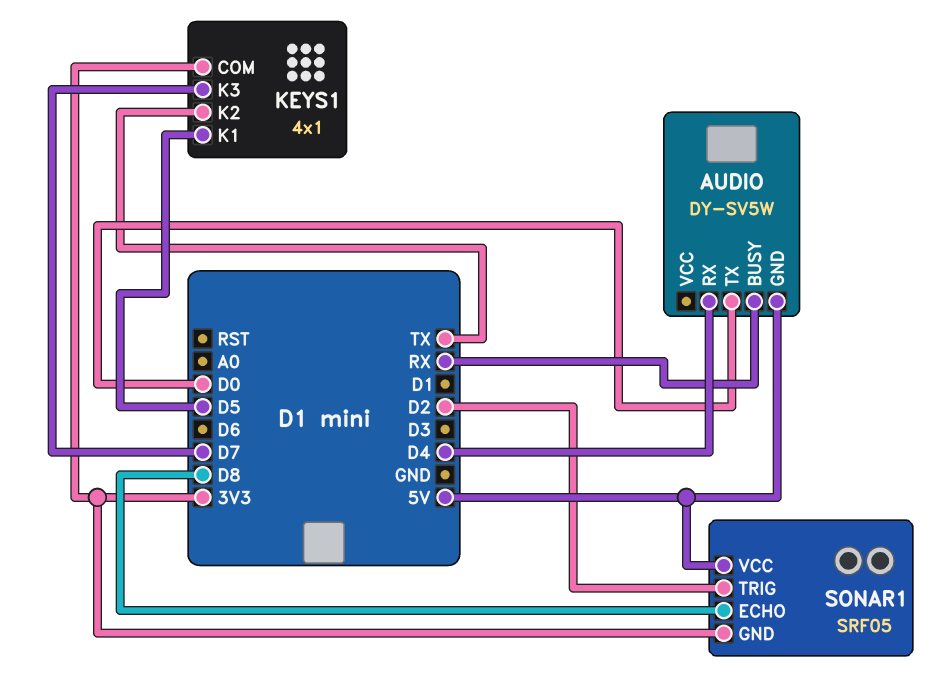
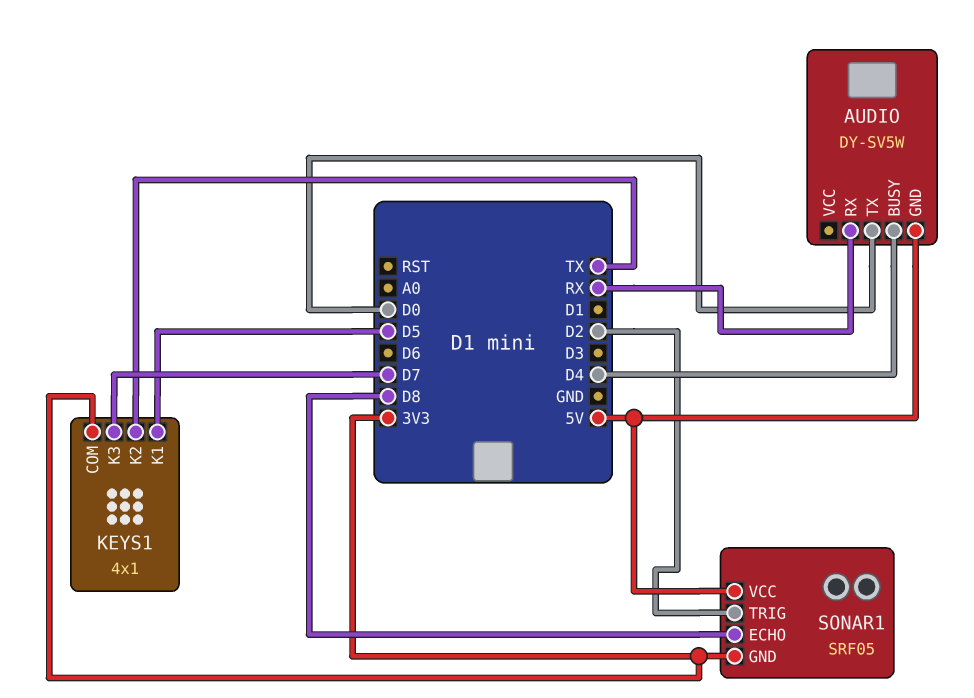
AUDIO pin BUSY: RX -> D4
AUDIO pin RX: D4 -> RX

